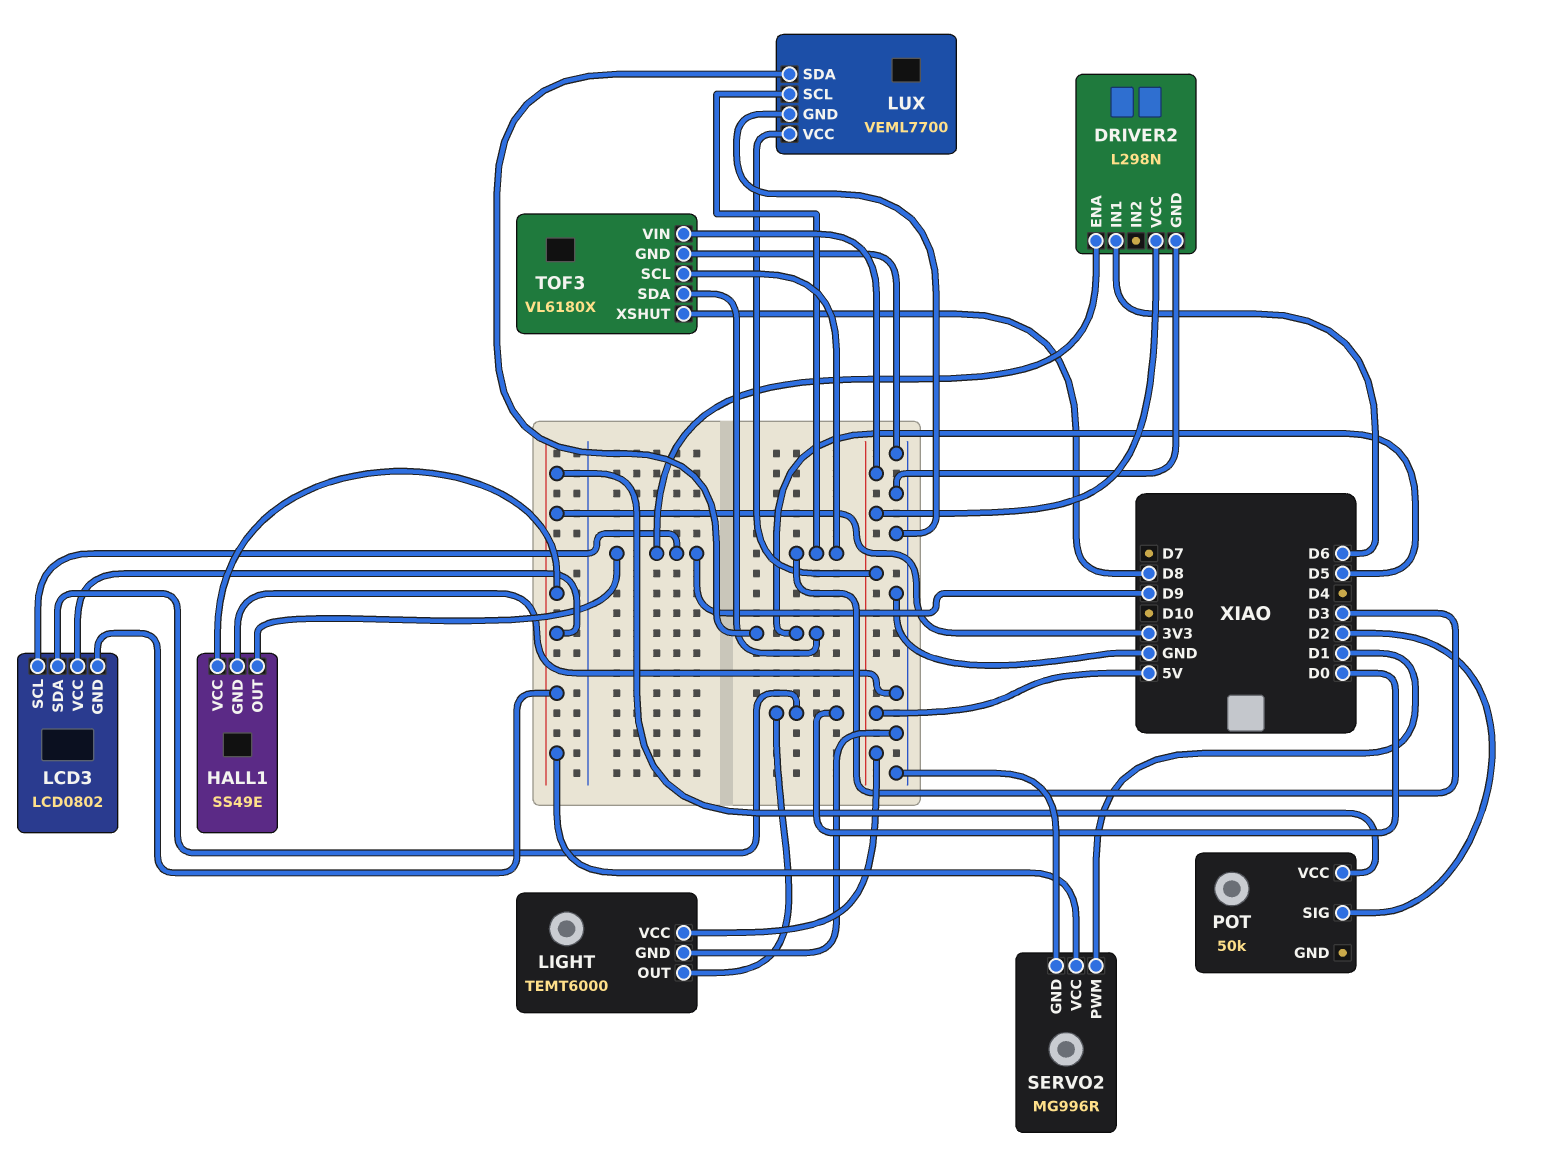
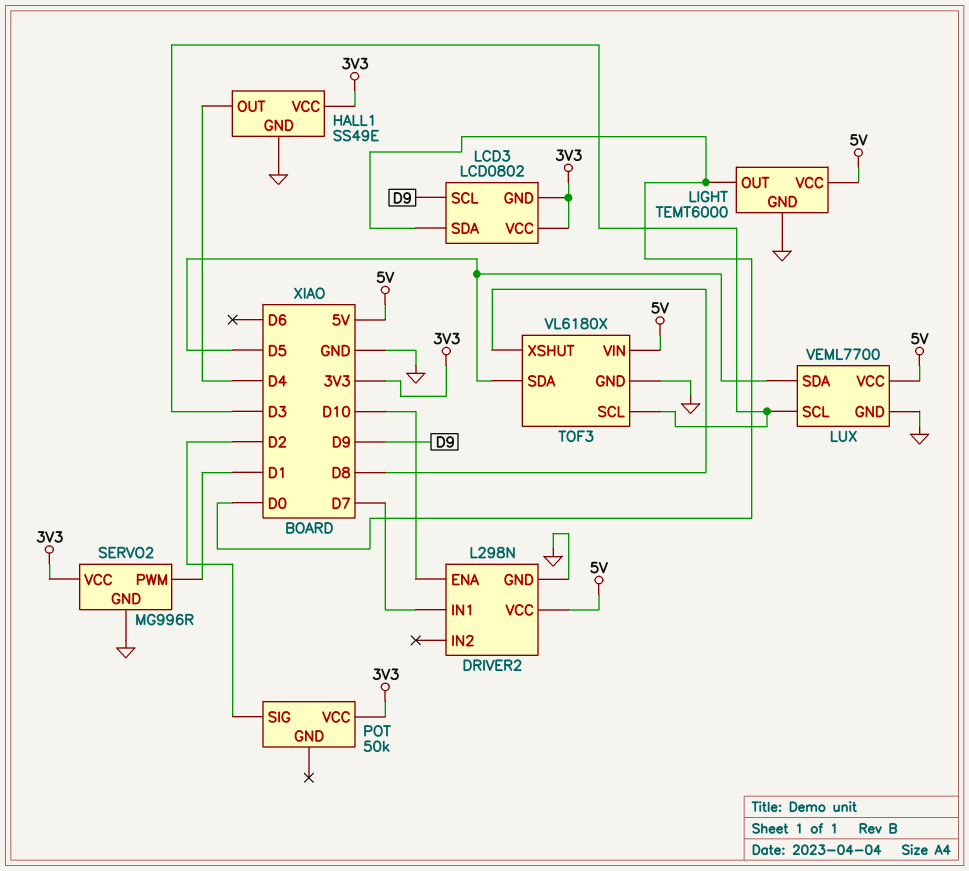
DRIVER2 pin ENA: D9 -> D10
DRIVER2 pin IN1: D6 -> D7
HALL1 pin OUT: D9 -> D4

